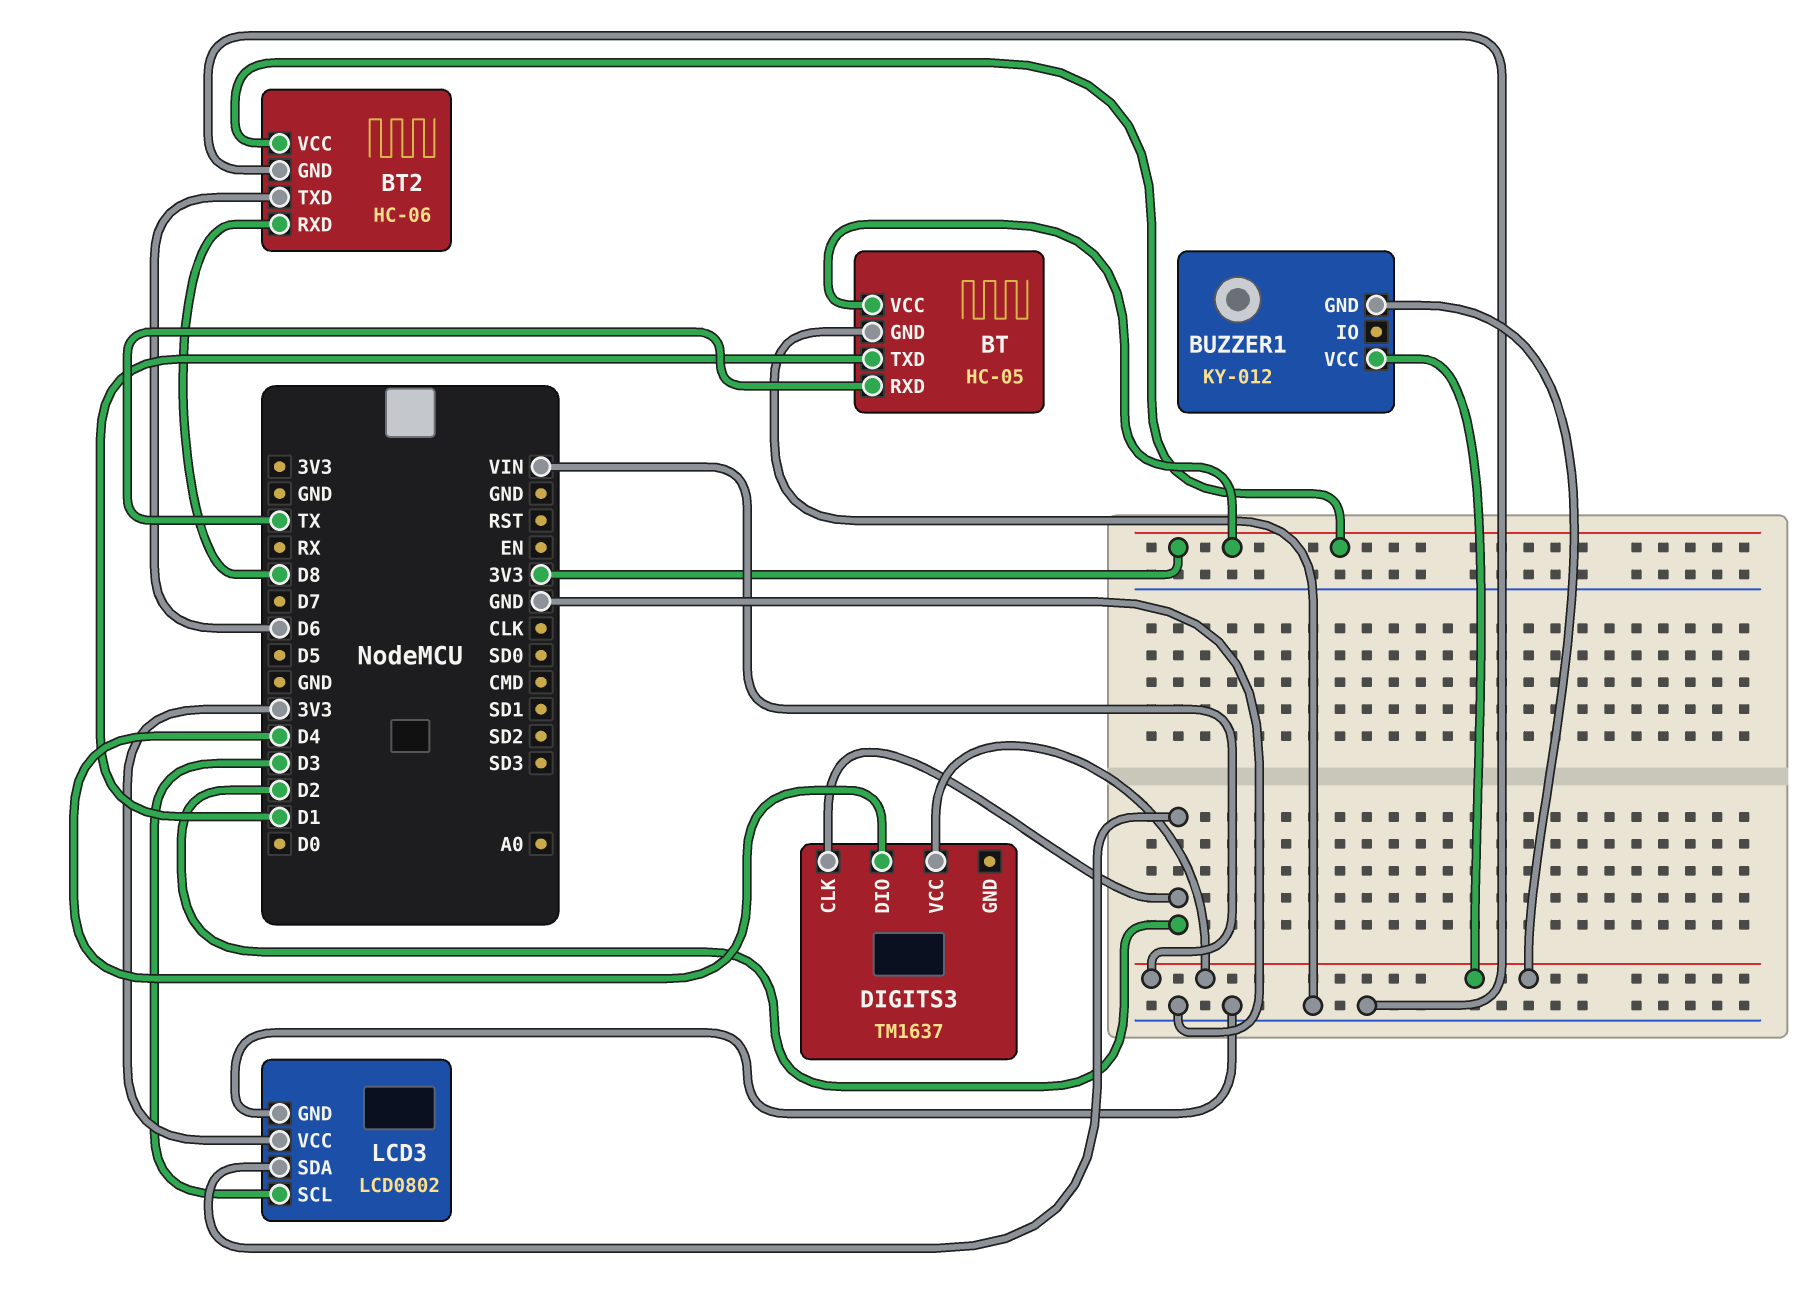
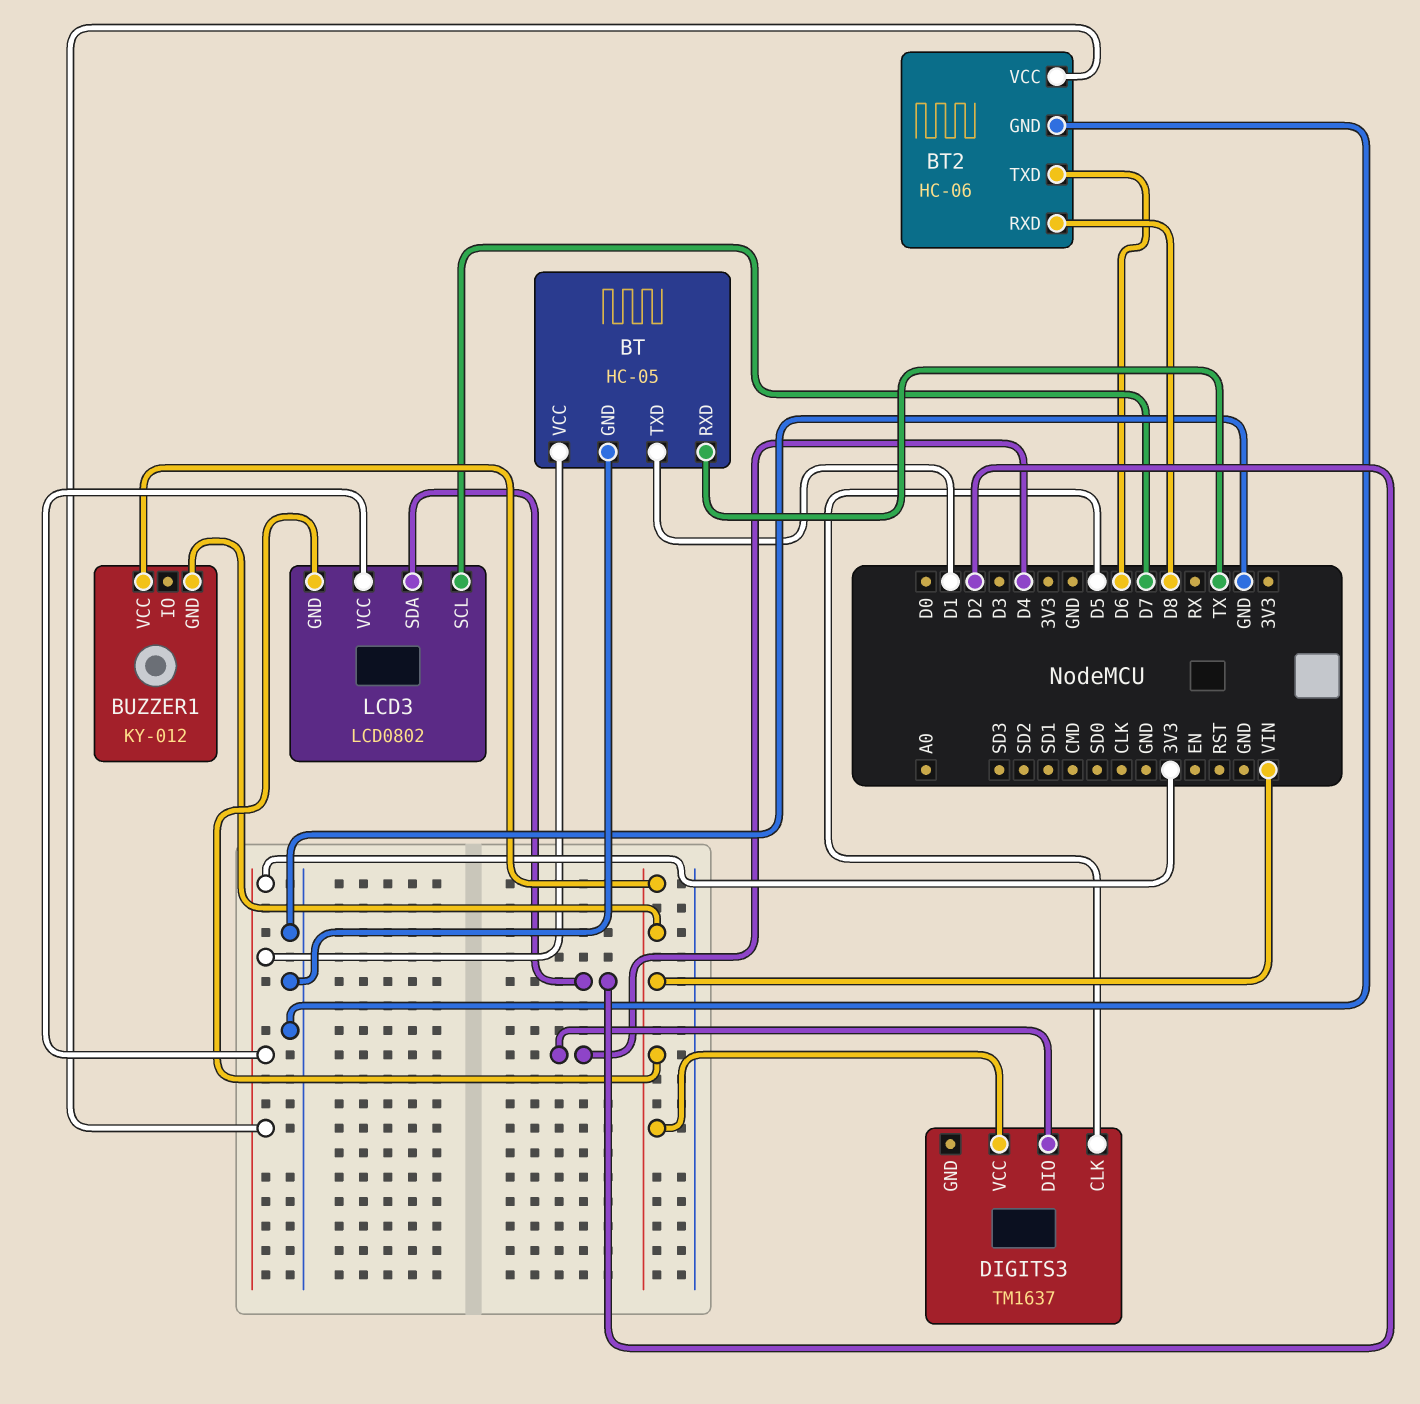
DIGITS3 pin CLK: D2 -> D5
LCD3 pin GND: GND -> VIN
LCD3 pin SCL: D3 -> D7

